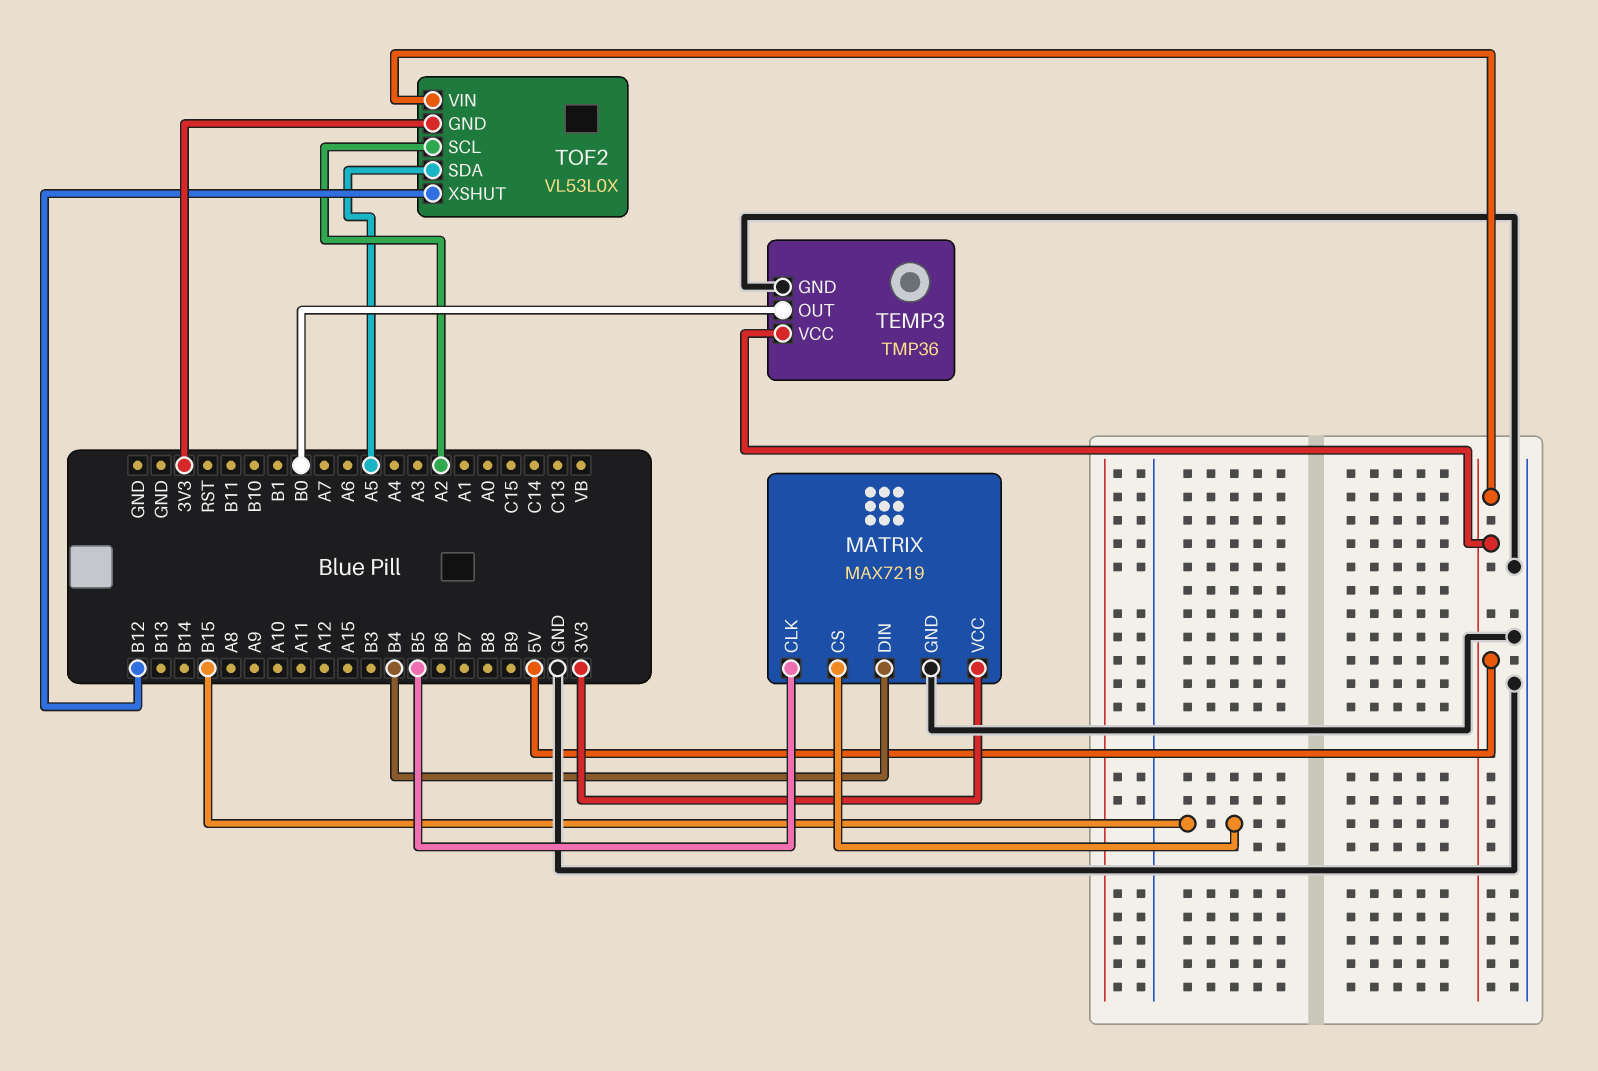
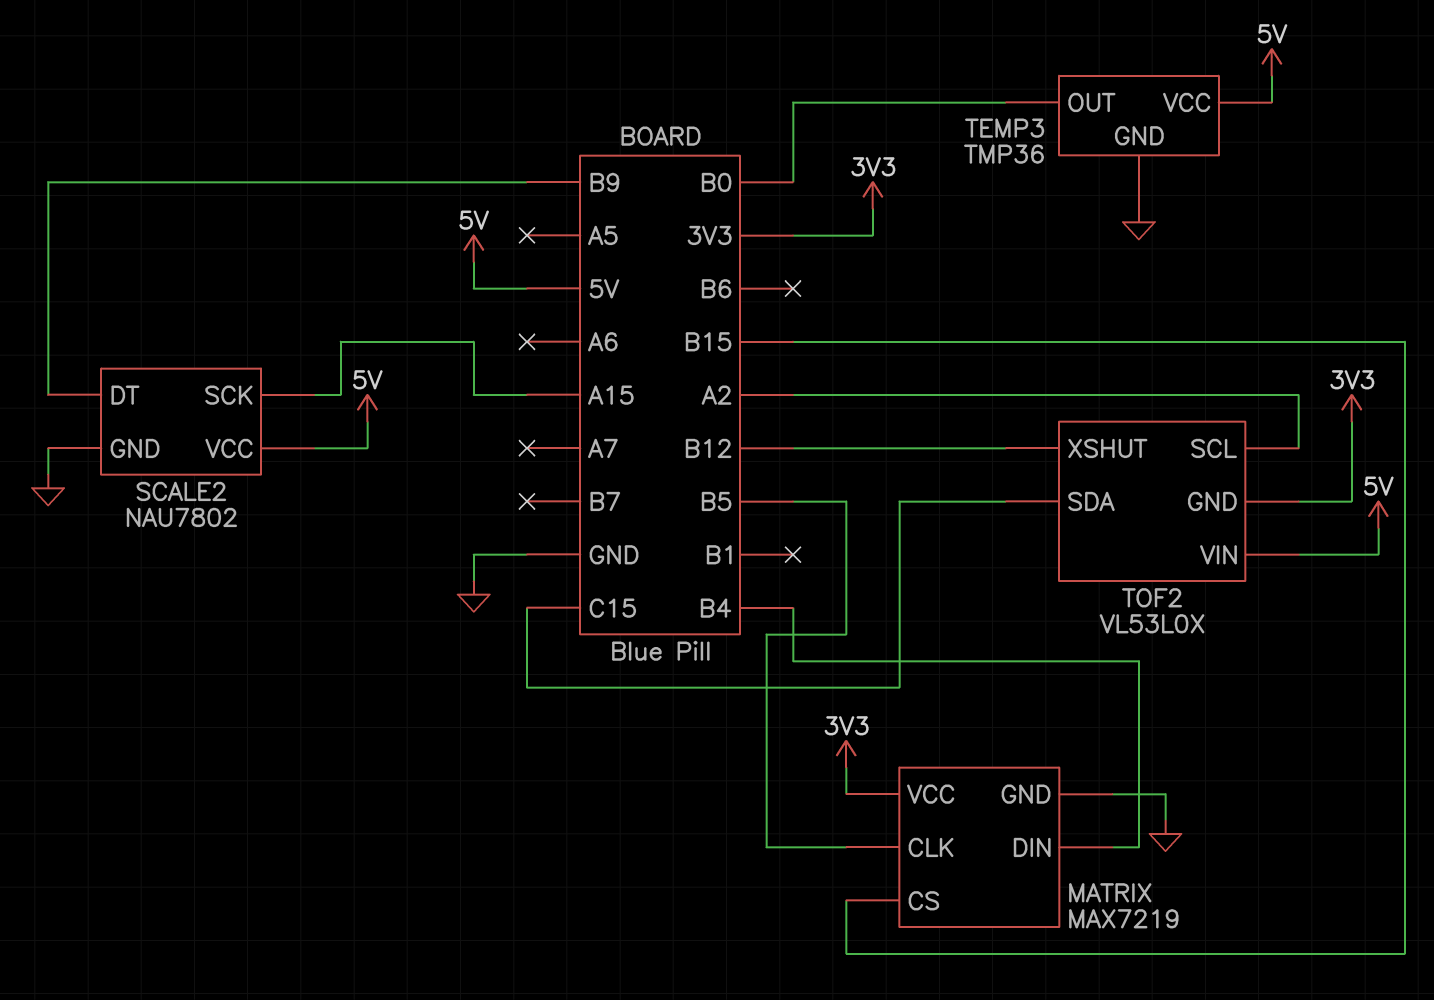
SCALE2: none -> NAU7802
SCALE2 pin DT: none -> B9
SCALE2 pin GND: none -> GND
SCALE2 pin SCK: none -> A15
SCALE2 pin VCC: none -> 5V
TOF2 pin SDA: A5 -> C15

